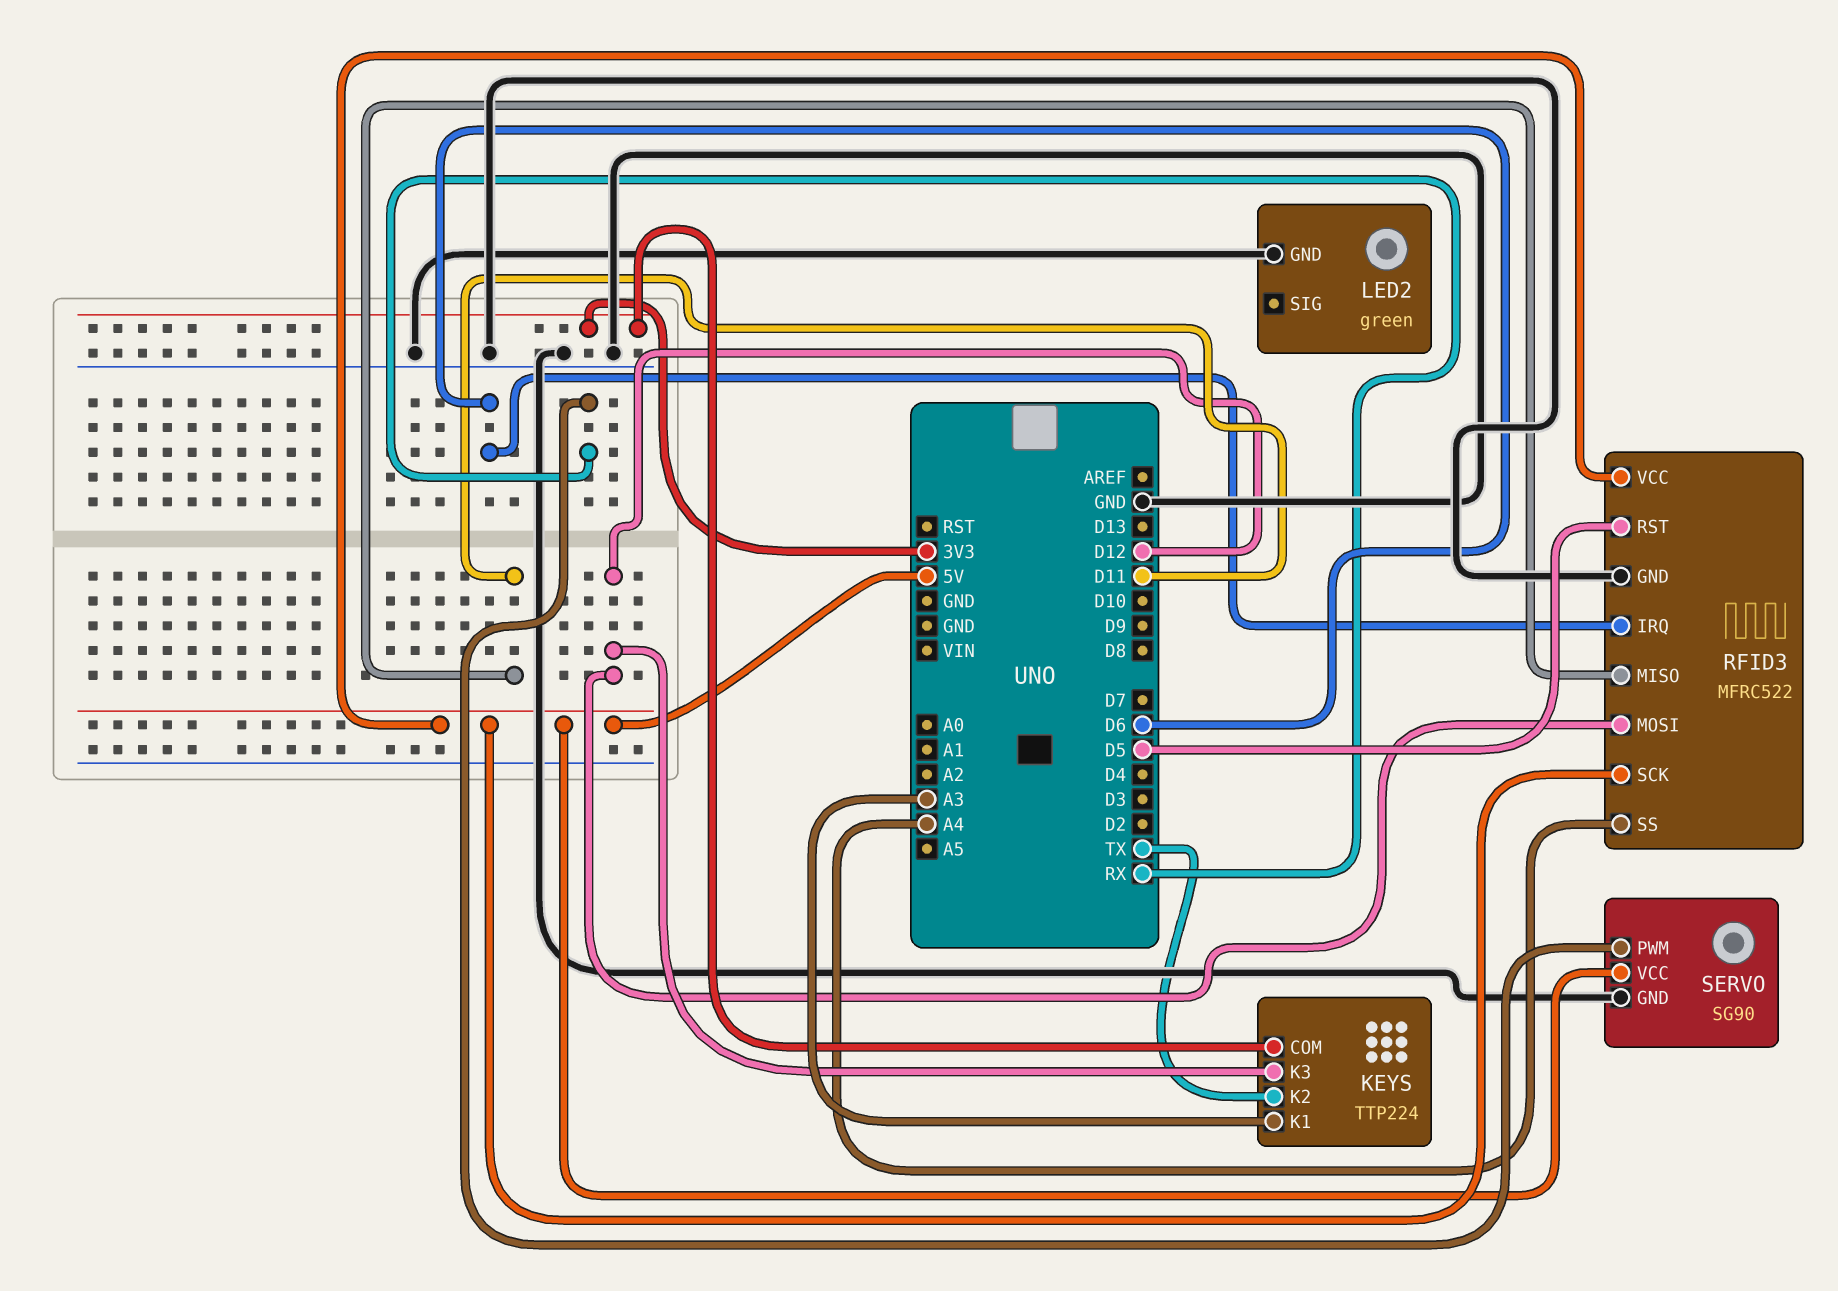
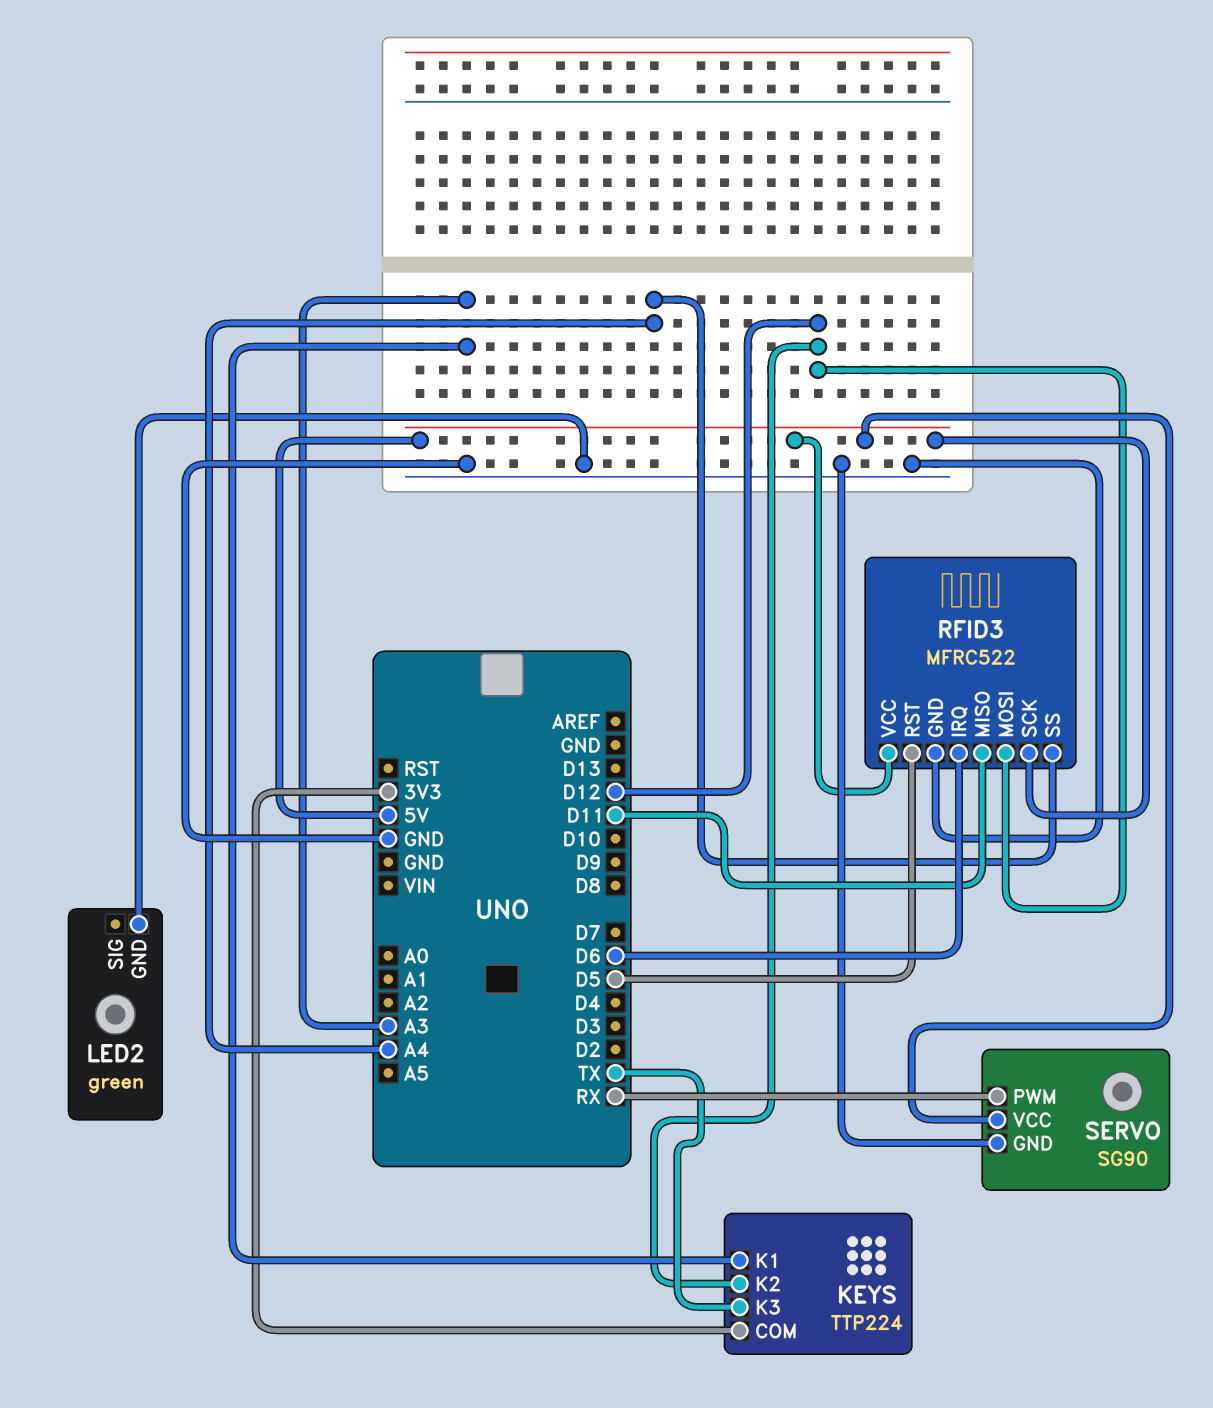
KEYS pin K2: TX -> D12
KEYS pin K3: D12 -> TX

